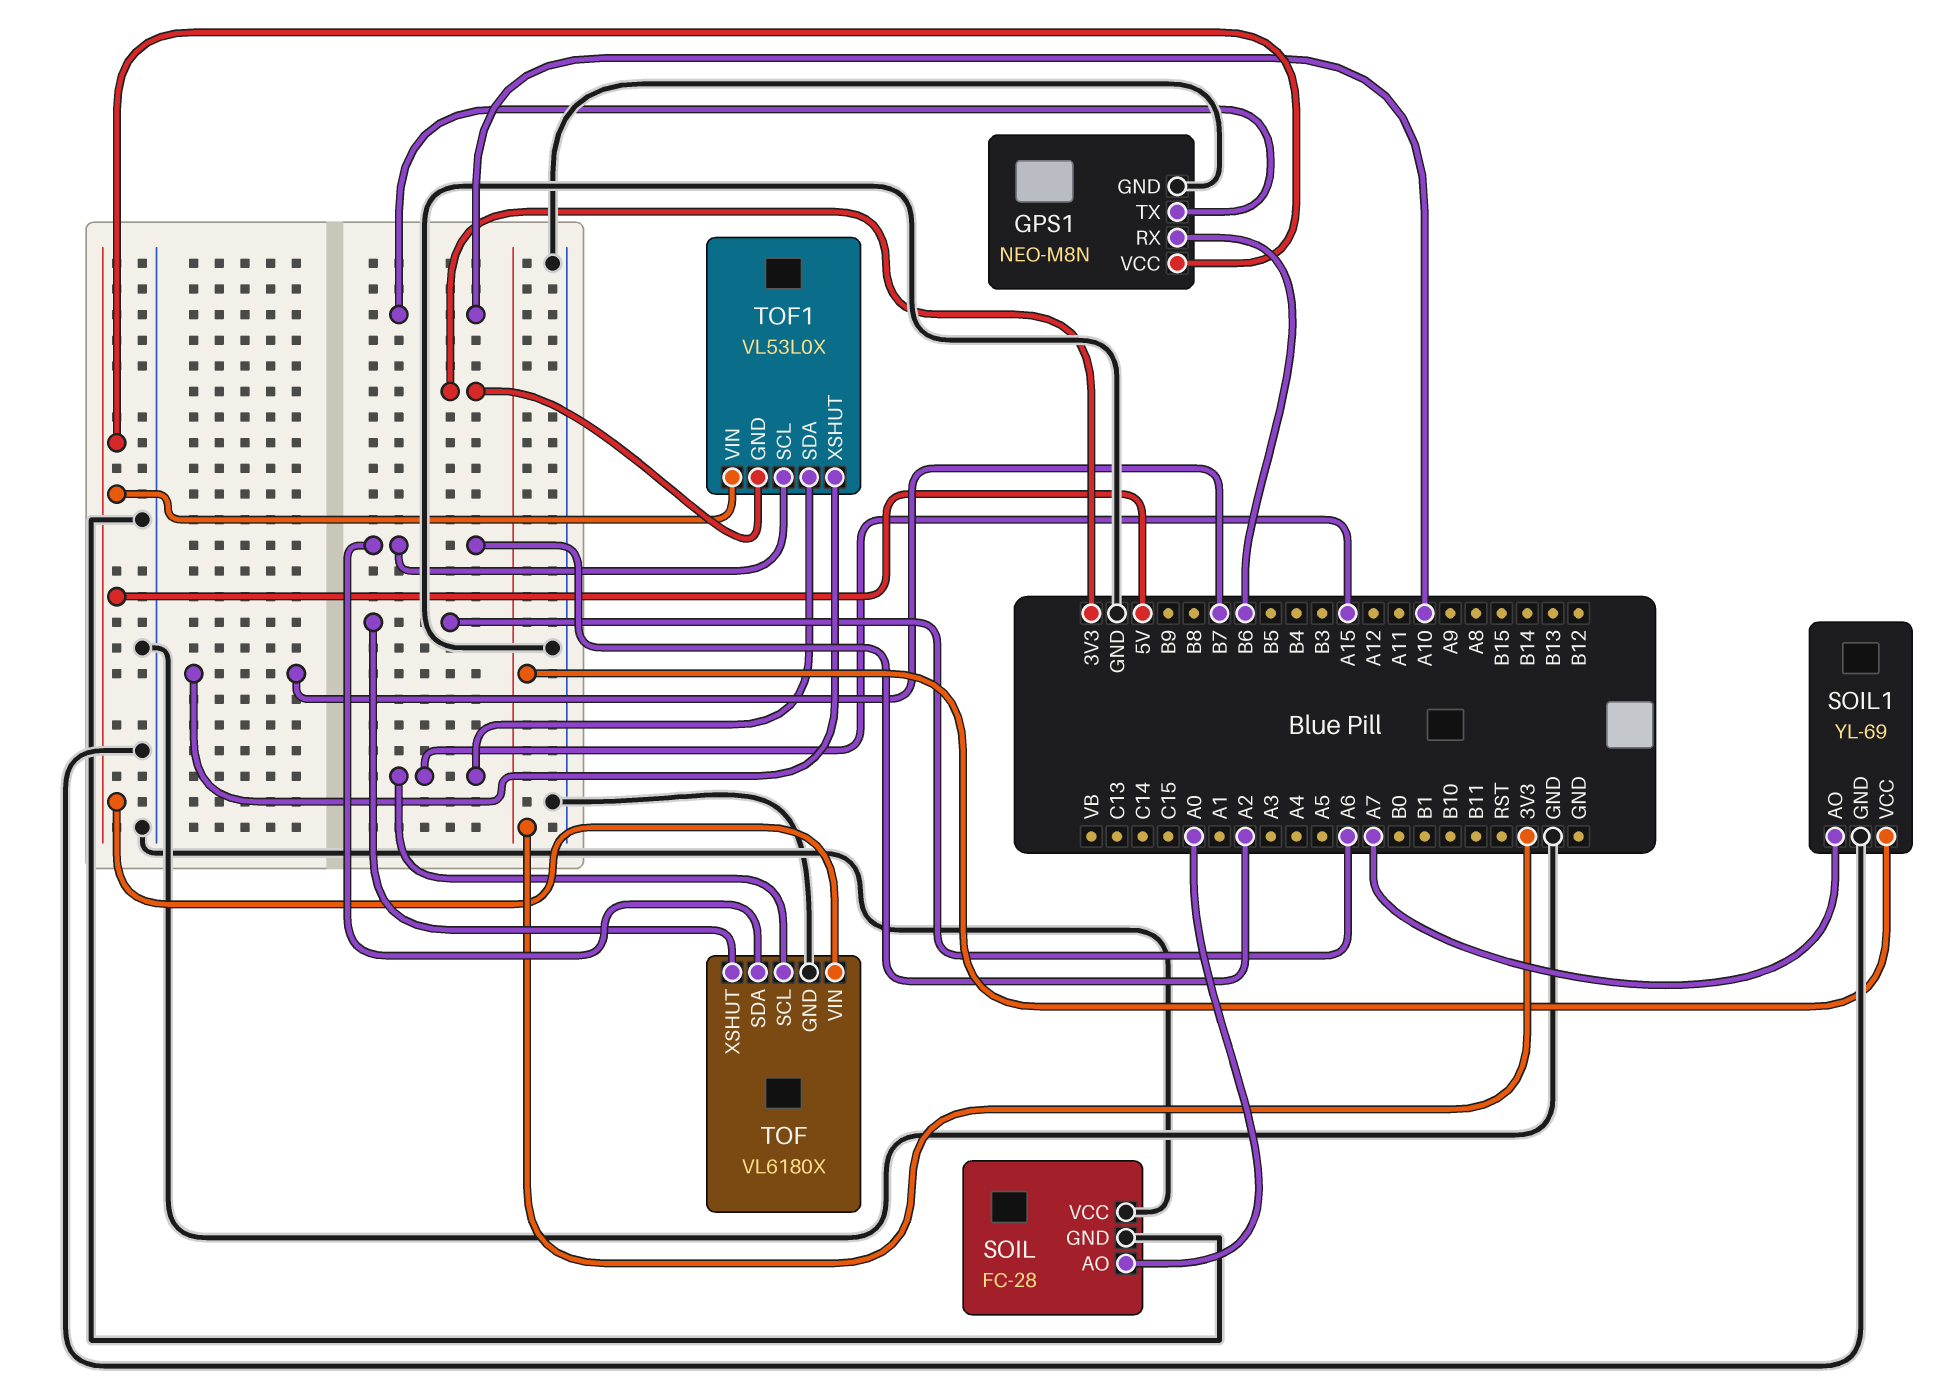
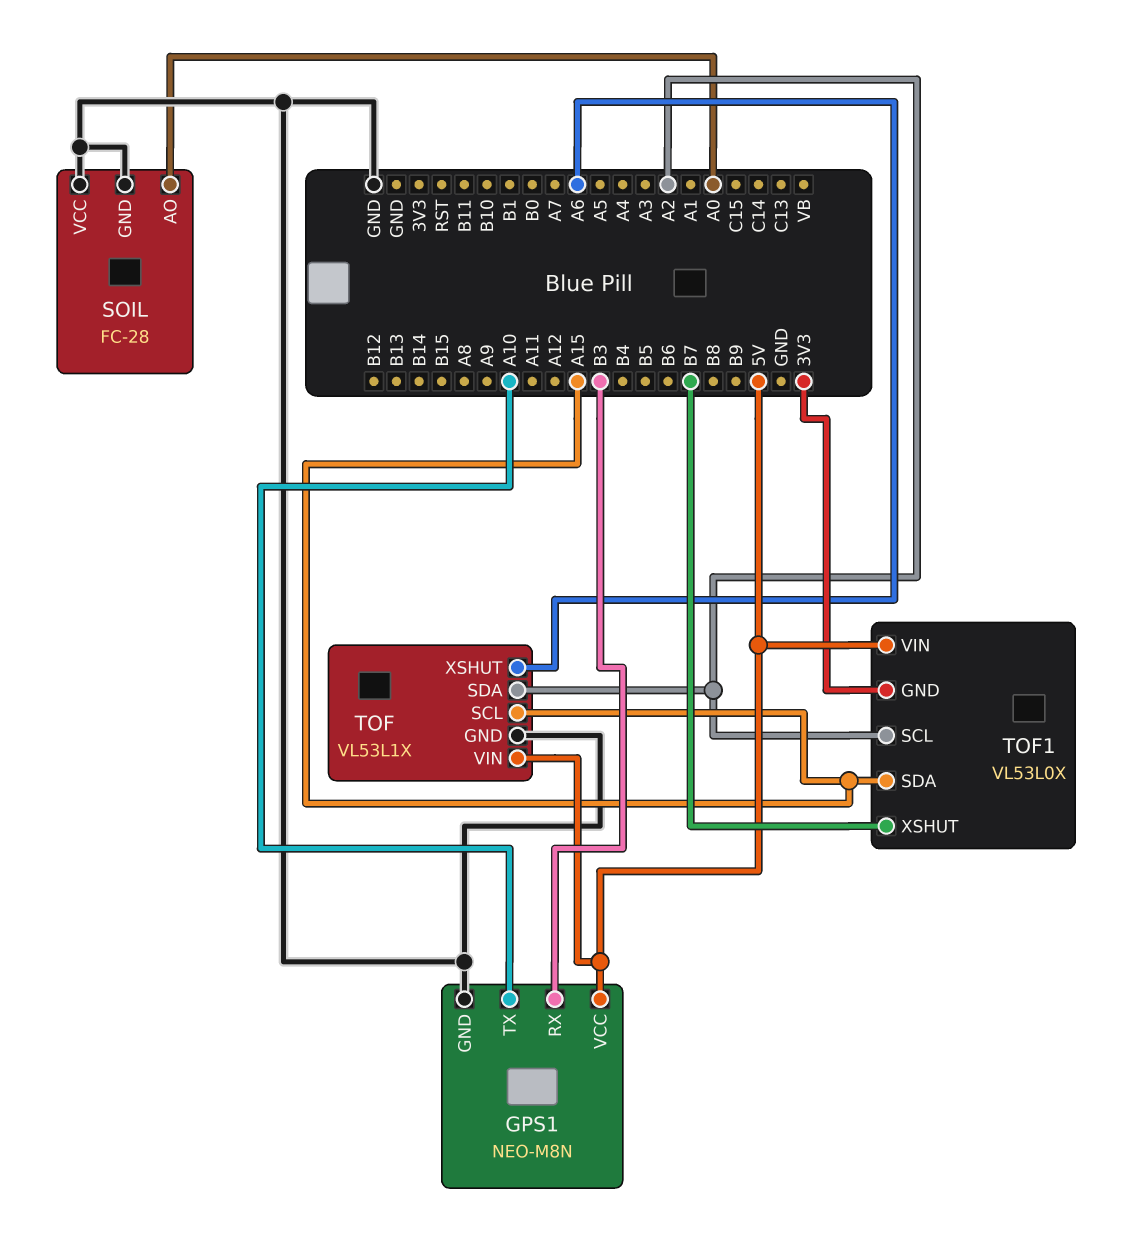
GPS1 pin RX: B6 -> B3
SOIL1: YL-69 -> none
SOIL1 pin AO: A7 -> none
SOIL1 pin GND: GND -> none
SOIL1 pin VCC: 3V3 -> none
TOF: VL6180X -> VL53L1X

